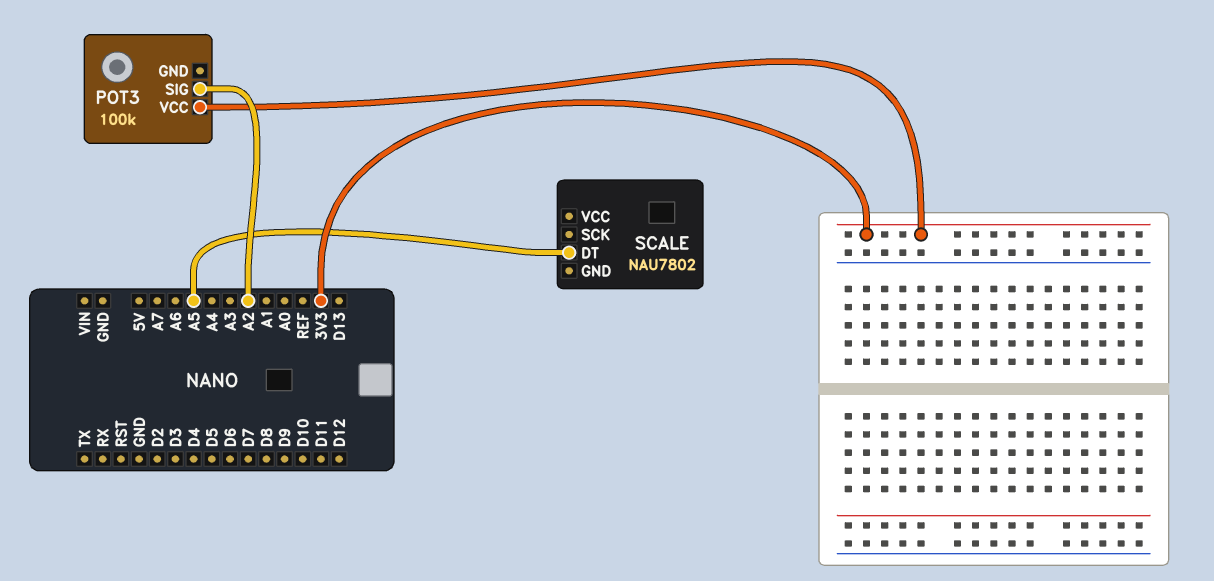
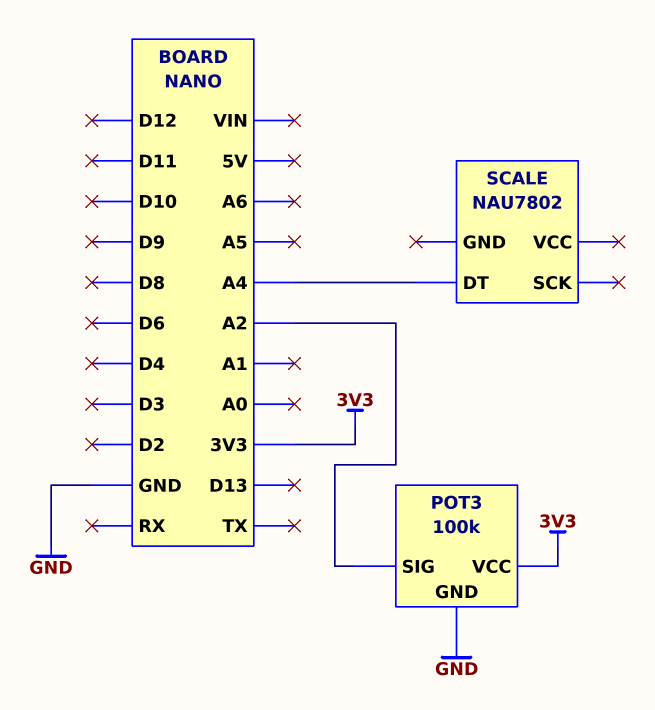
POT3 pin GND: none -> GND
SCALE pin DT: A5 -> A4

